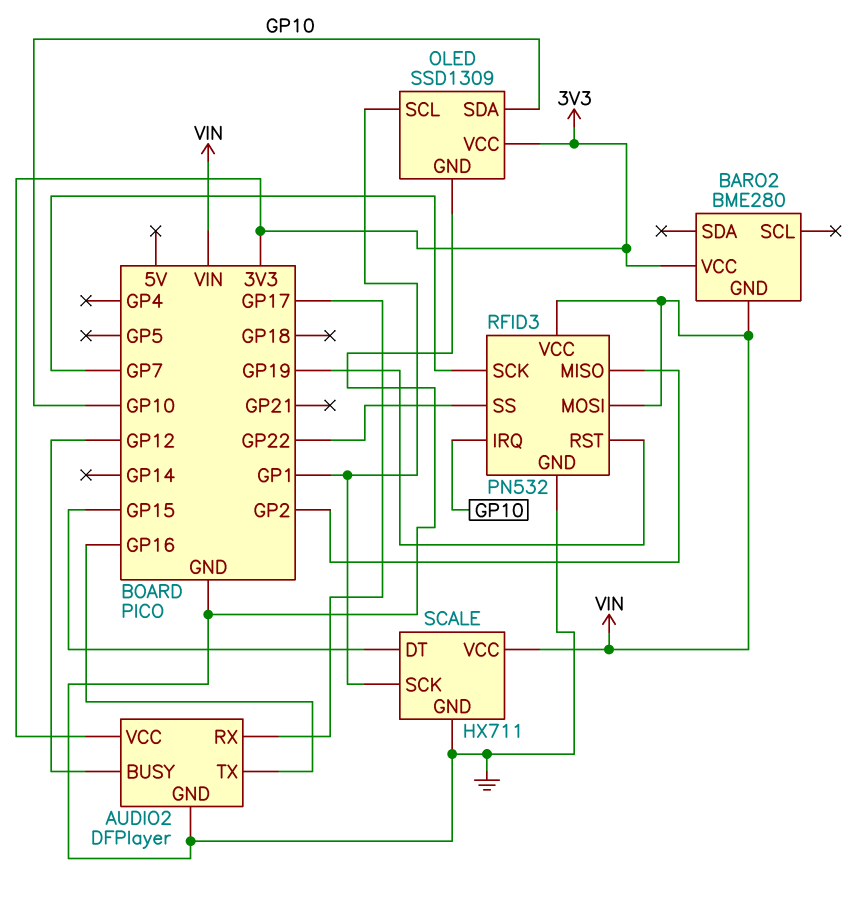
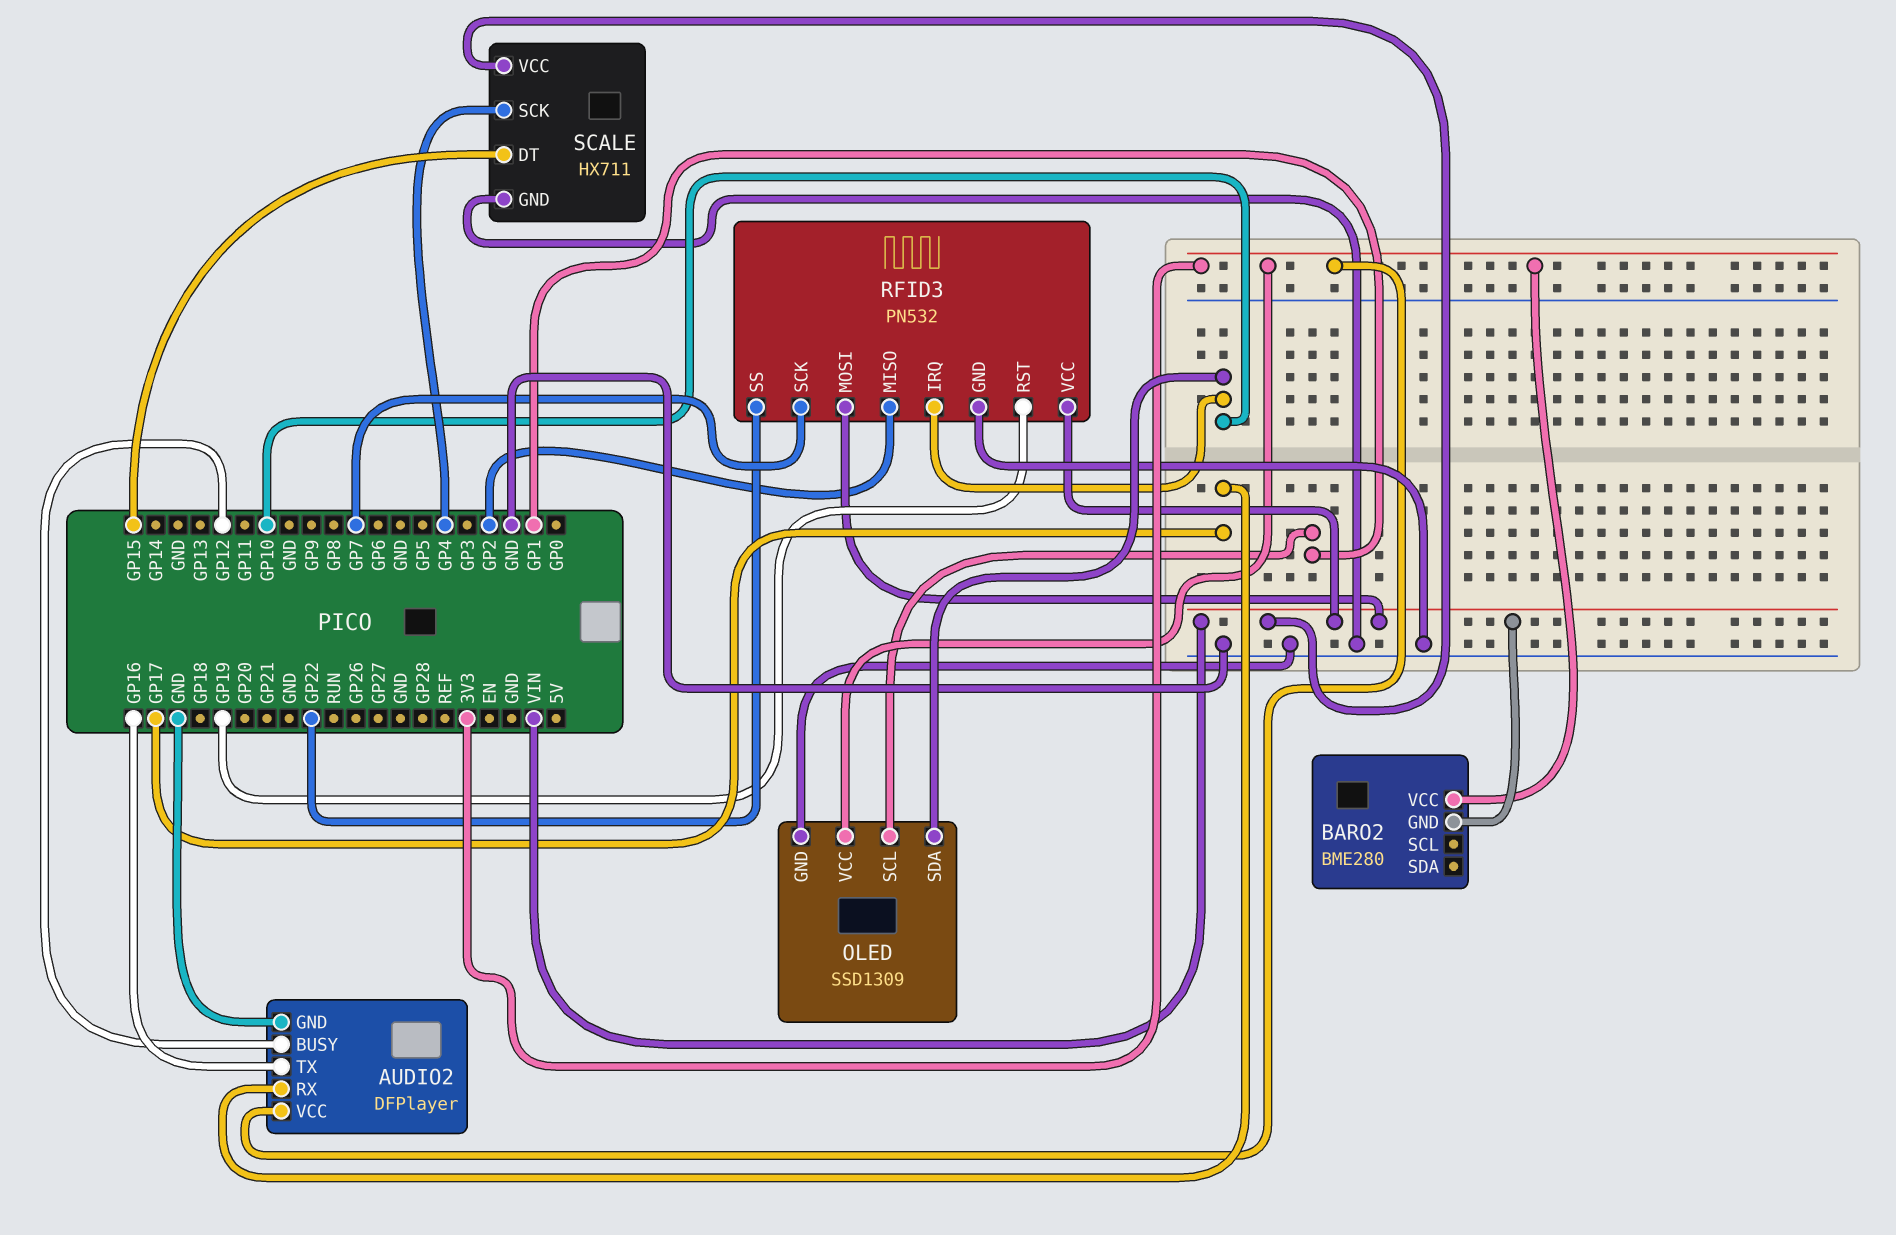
SCALE pin SCK: GP1 -> GP4

